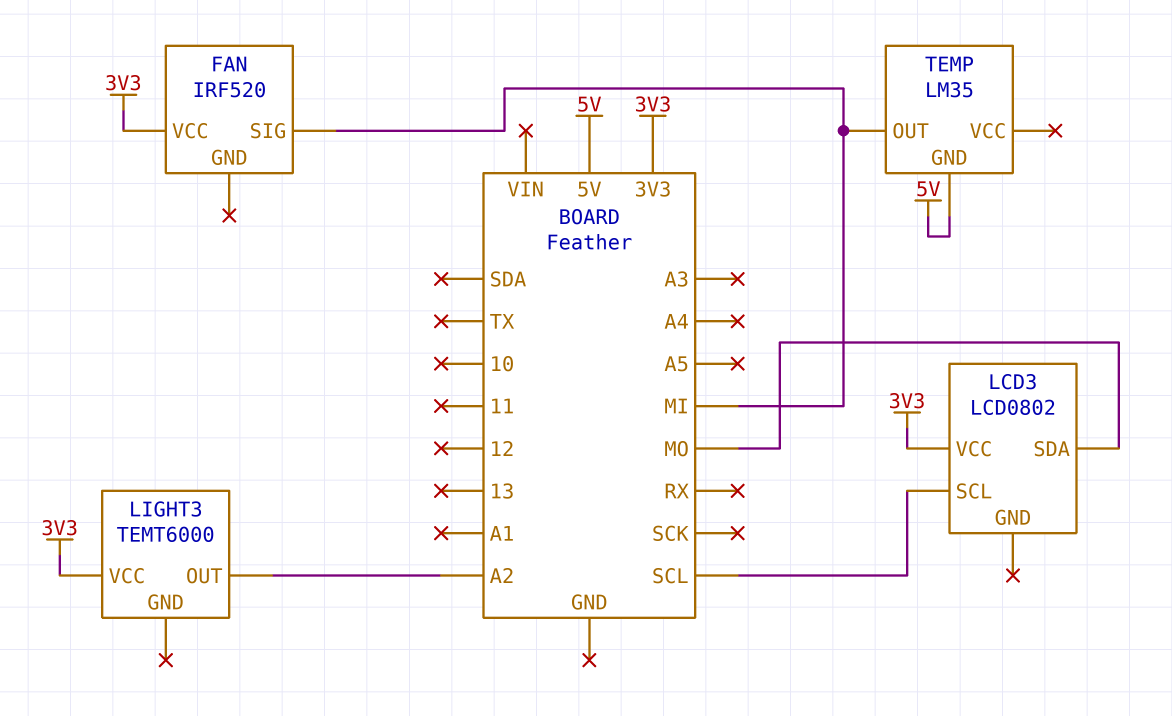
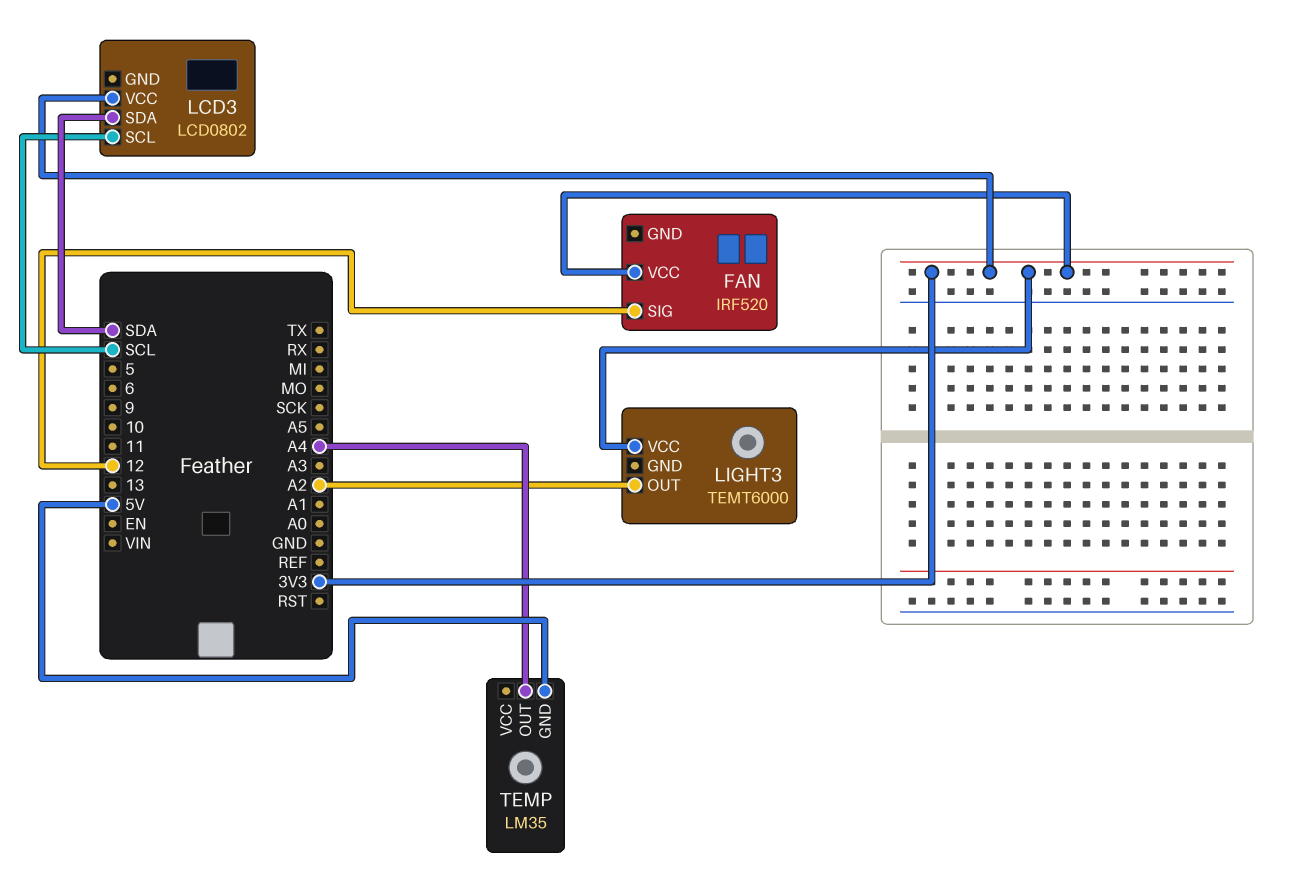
FAN pin SIG: MI -> 12
LCD3 pin SDA: MO -> SDA
TEMP pin OUT: MI -> A4

